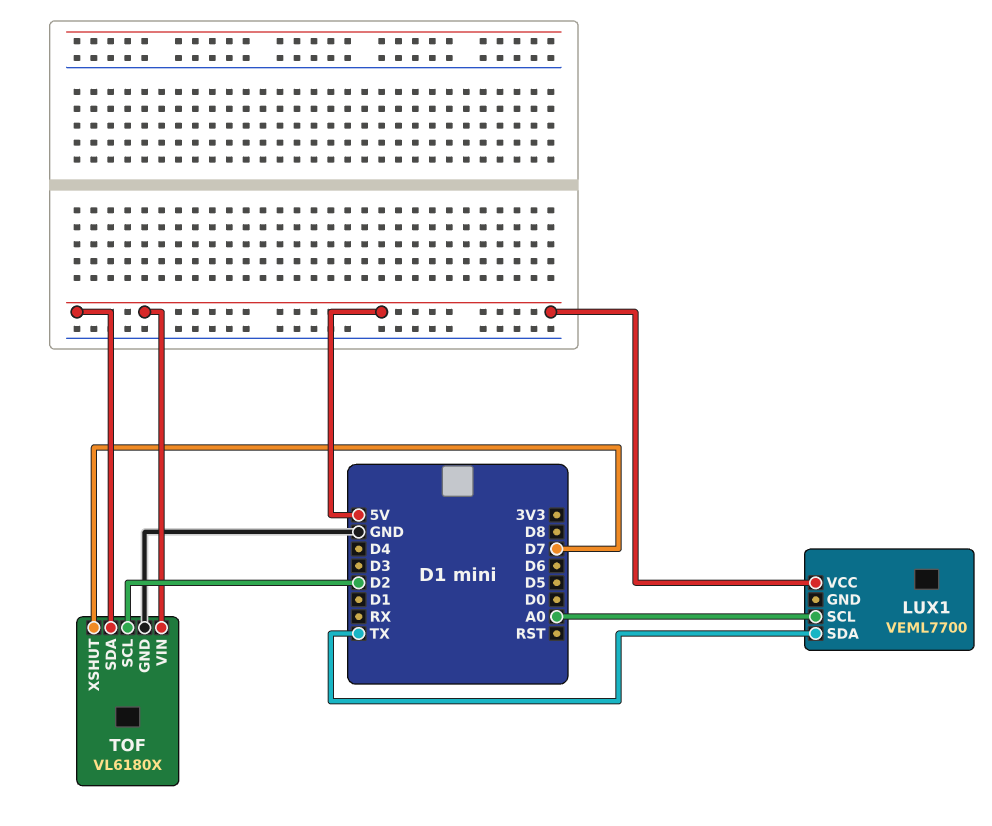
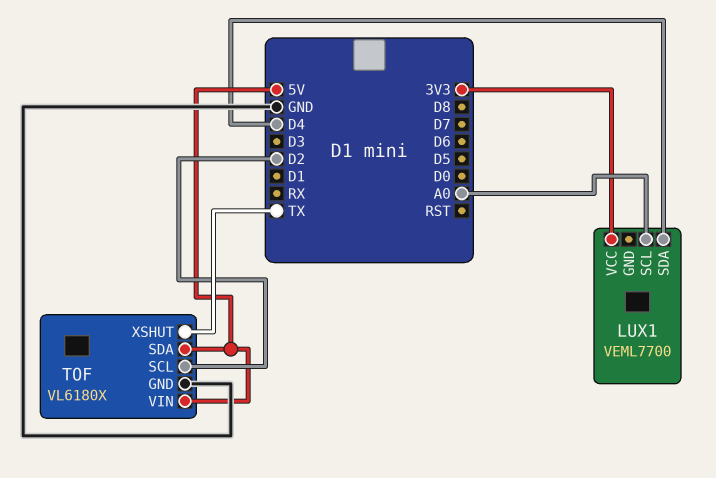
LUX1 pin SDA: TX -> D4
LUX1 pin VCC: 5V -> 3V3
TOF pin XSHUT: D7 -> TX

